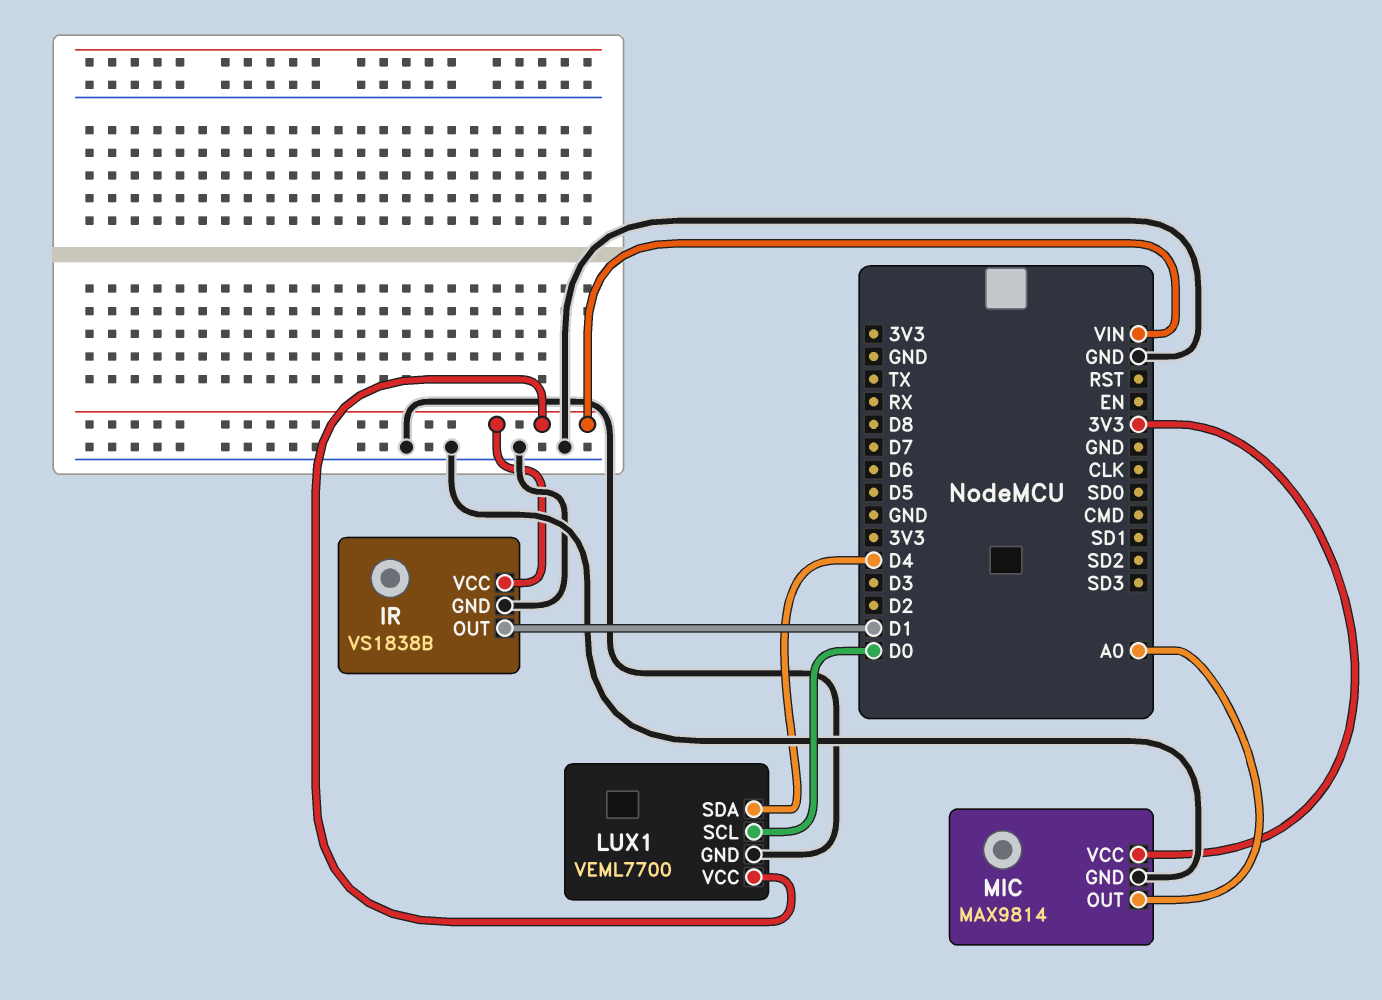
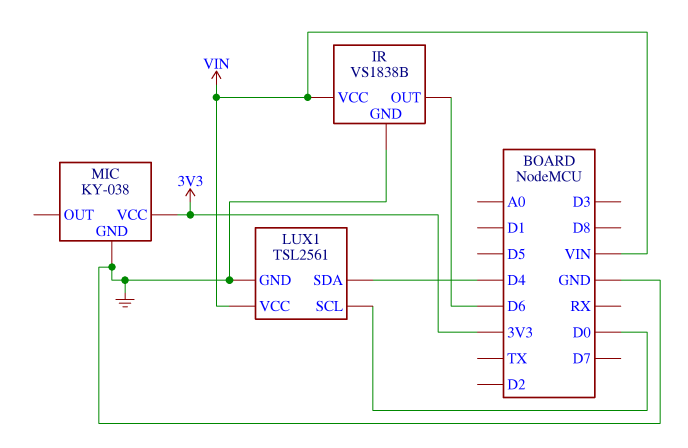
IR pin OUT: D1 -> D6
LUX1: VEML7700 -> TSL2561
MIC: MAX9814 -> KY-038
MIC pin OUT: A0 -> none

